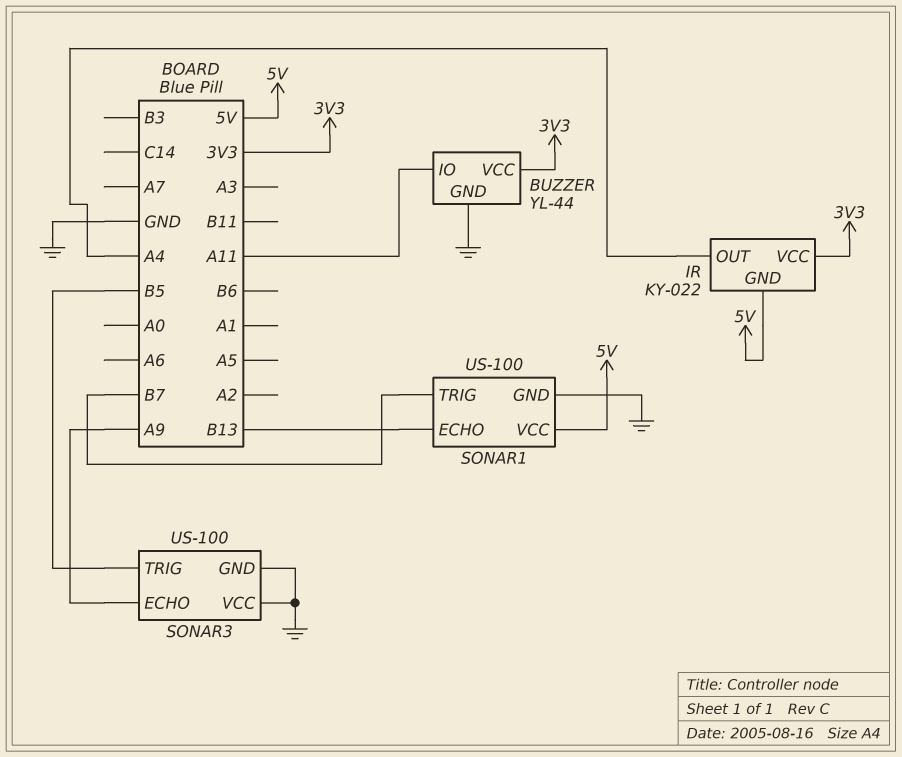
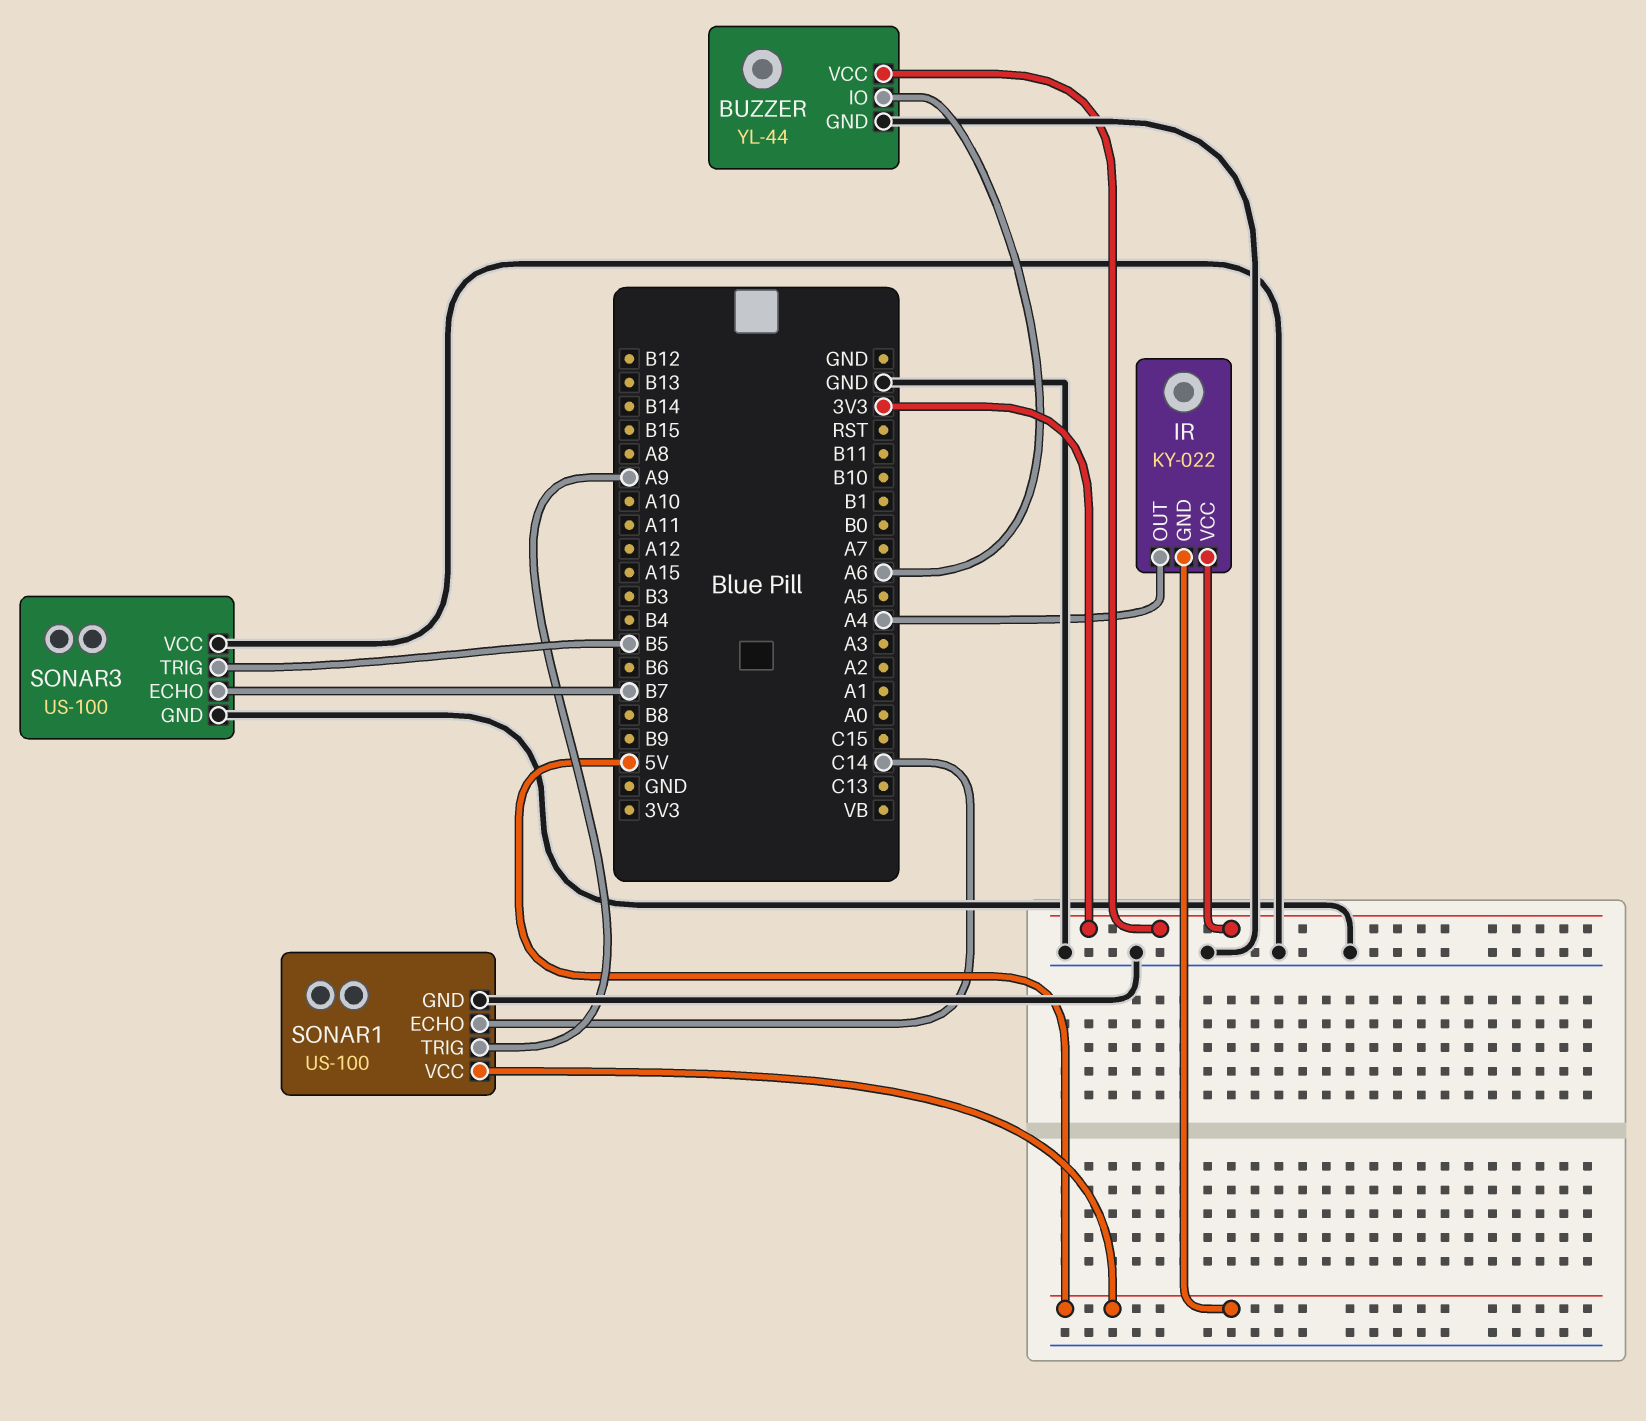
BUZZER pin IO: A11 -> A6
SONAR1 pin ECHO: B13 -> C14
SONAR1 pin TRIG: B7 -> A9
SONAR3 pin ECHO: A9 -> B7

